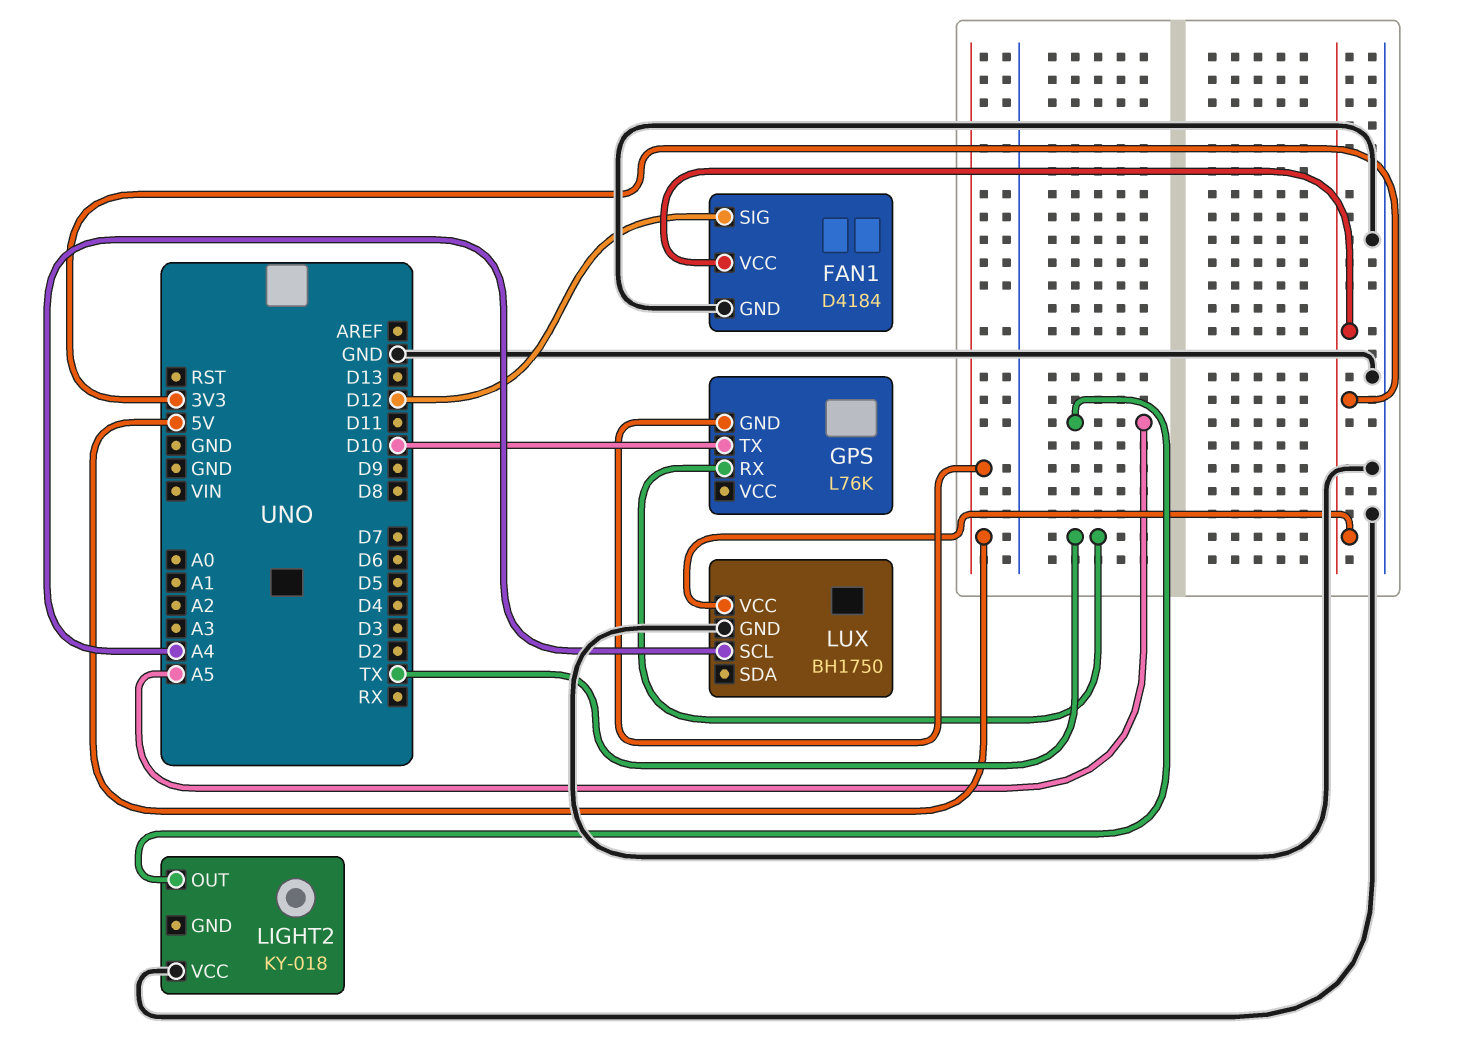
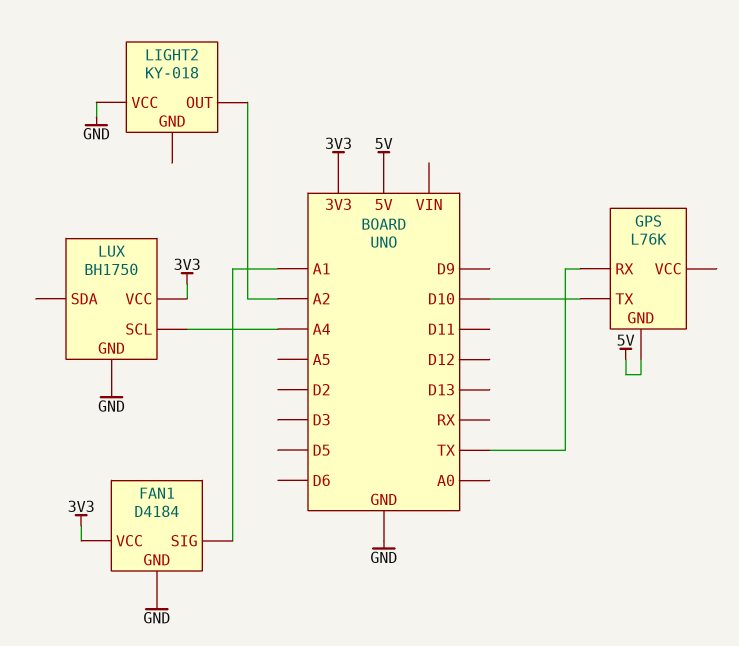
FAN1 pin SIG: D12 -> A1
LIGHT2 pin OUT: A5 -> A2

